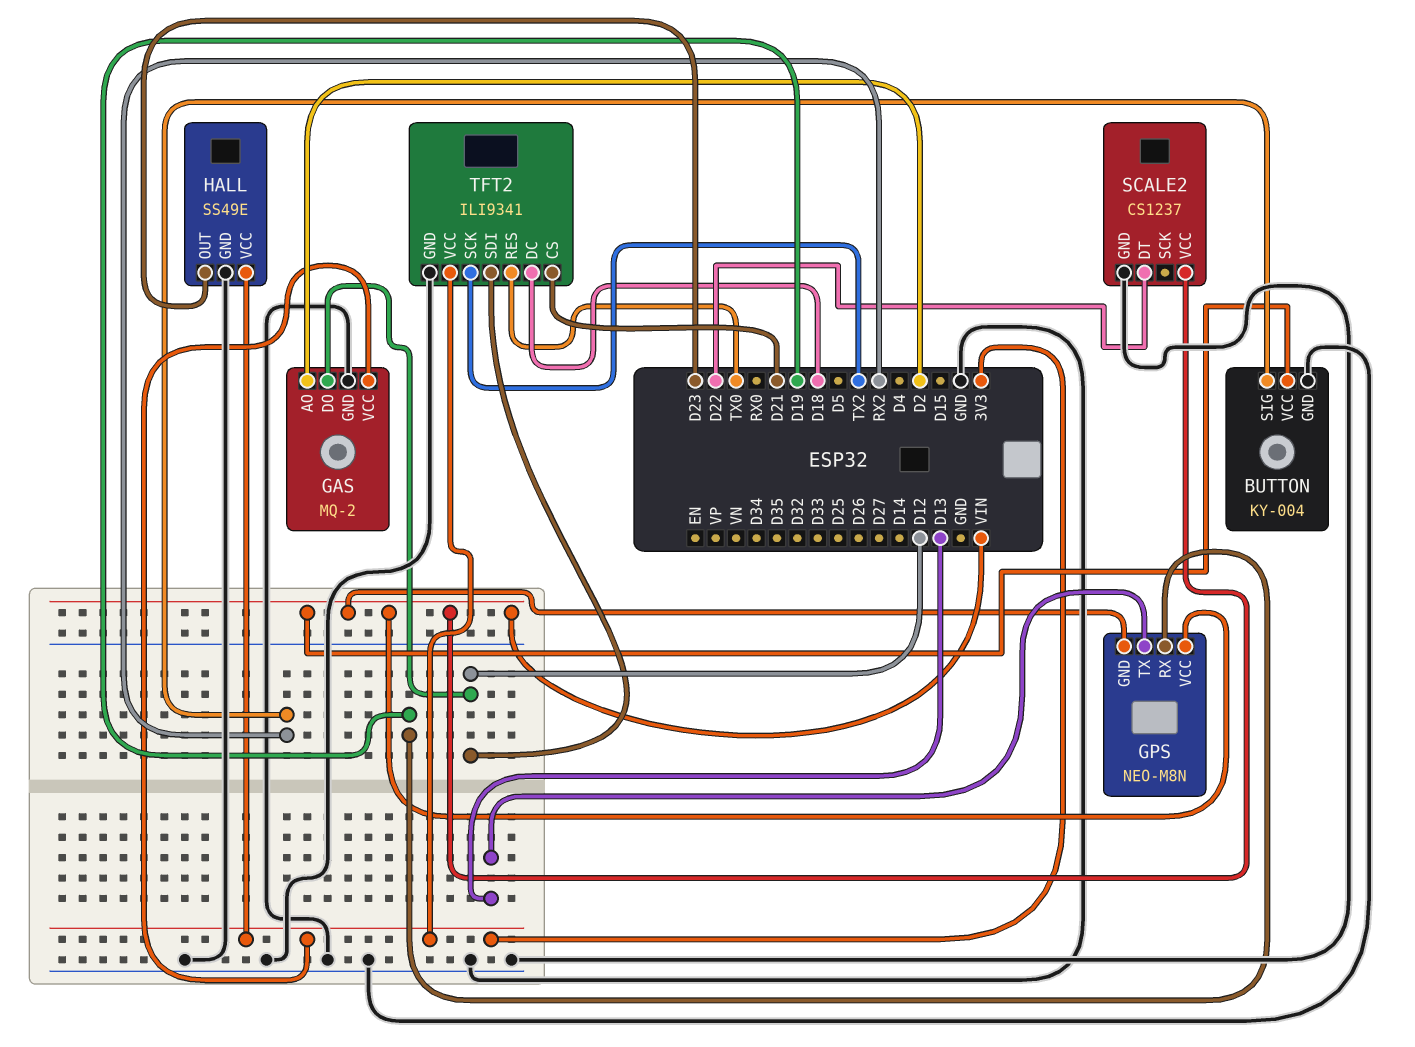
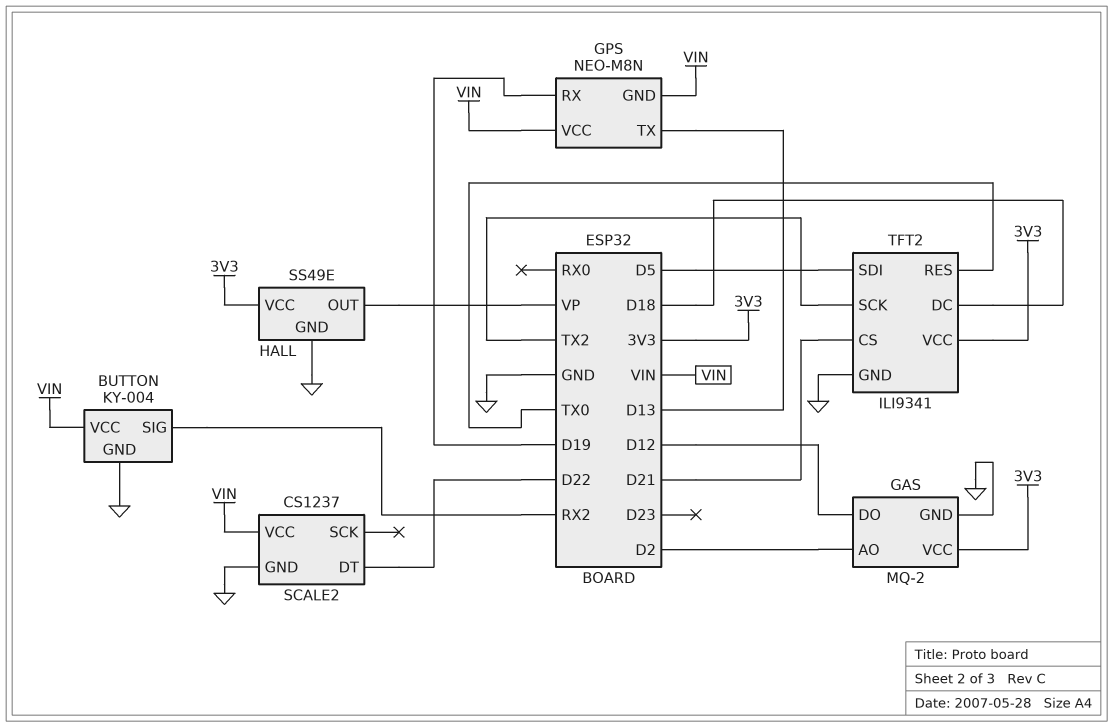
HALL pin OUT: D23 -> VP
TFT2 pin SDI: D12 -> D5

